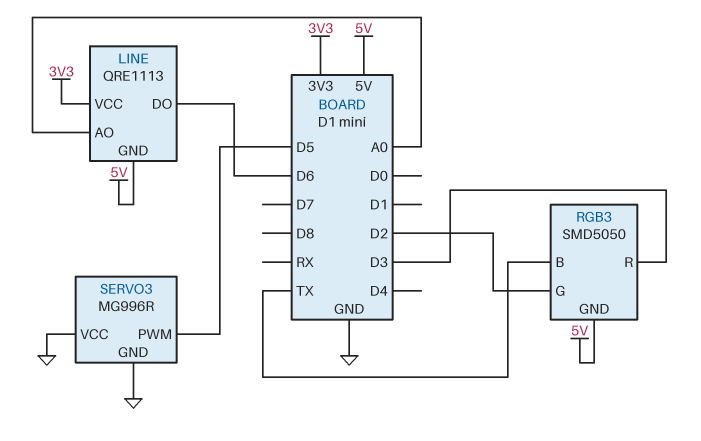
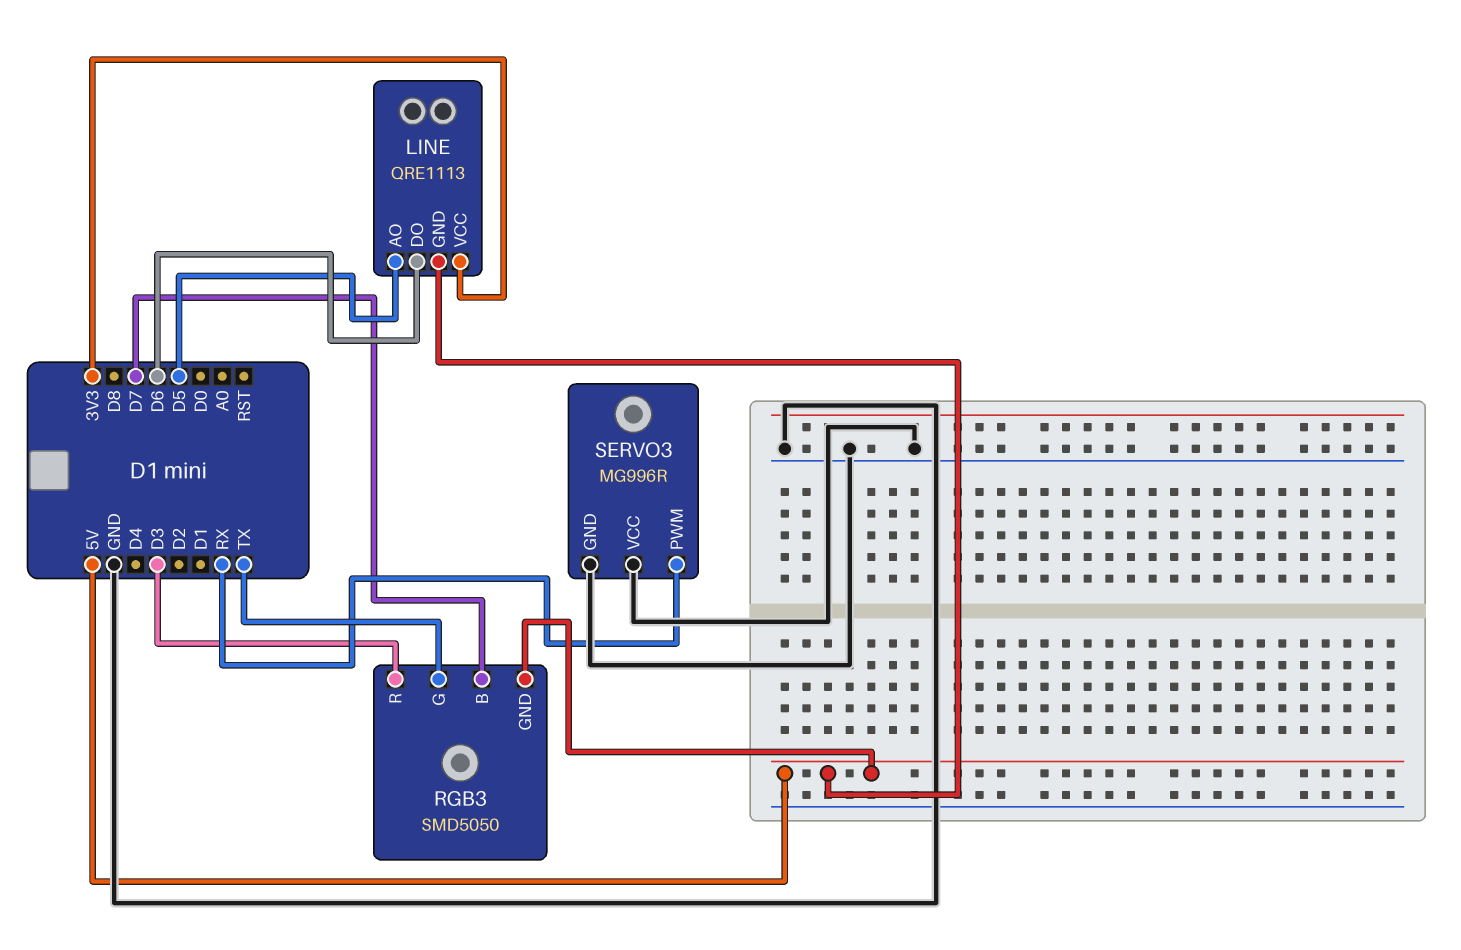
LINE pin AO: A0 -> D5
RGB3 pin B: TX -> D7
RGB3 pin G: D2 -> TX
SERVO3 pin PWM: D5 -> RX

